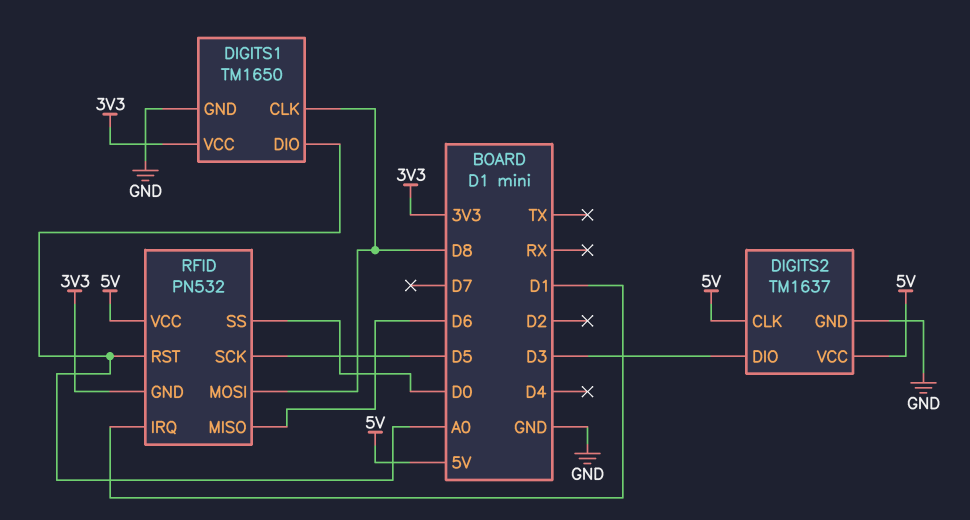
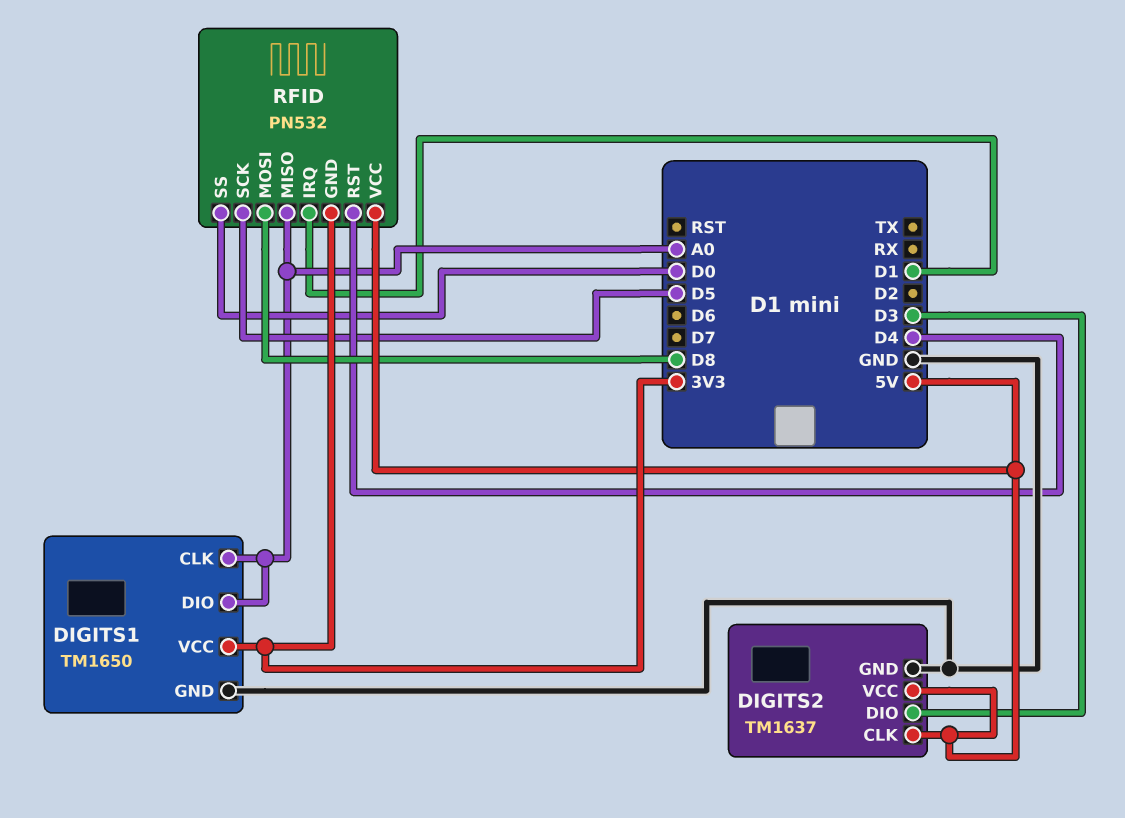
DIGITS1 pin CLK: D8 -> A0
RFID pin MISO: D6 -> A0
RFID pin RST: A0 -> D4

